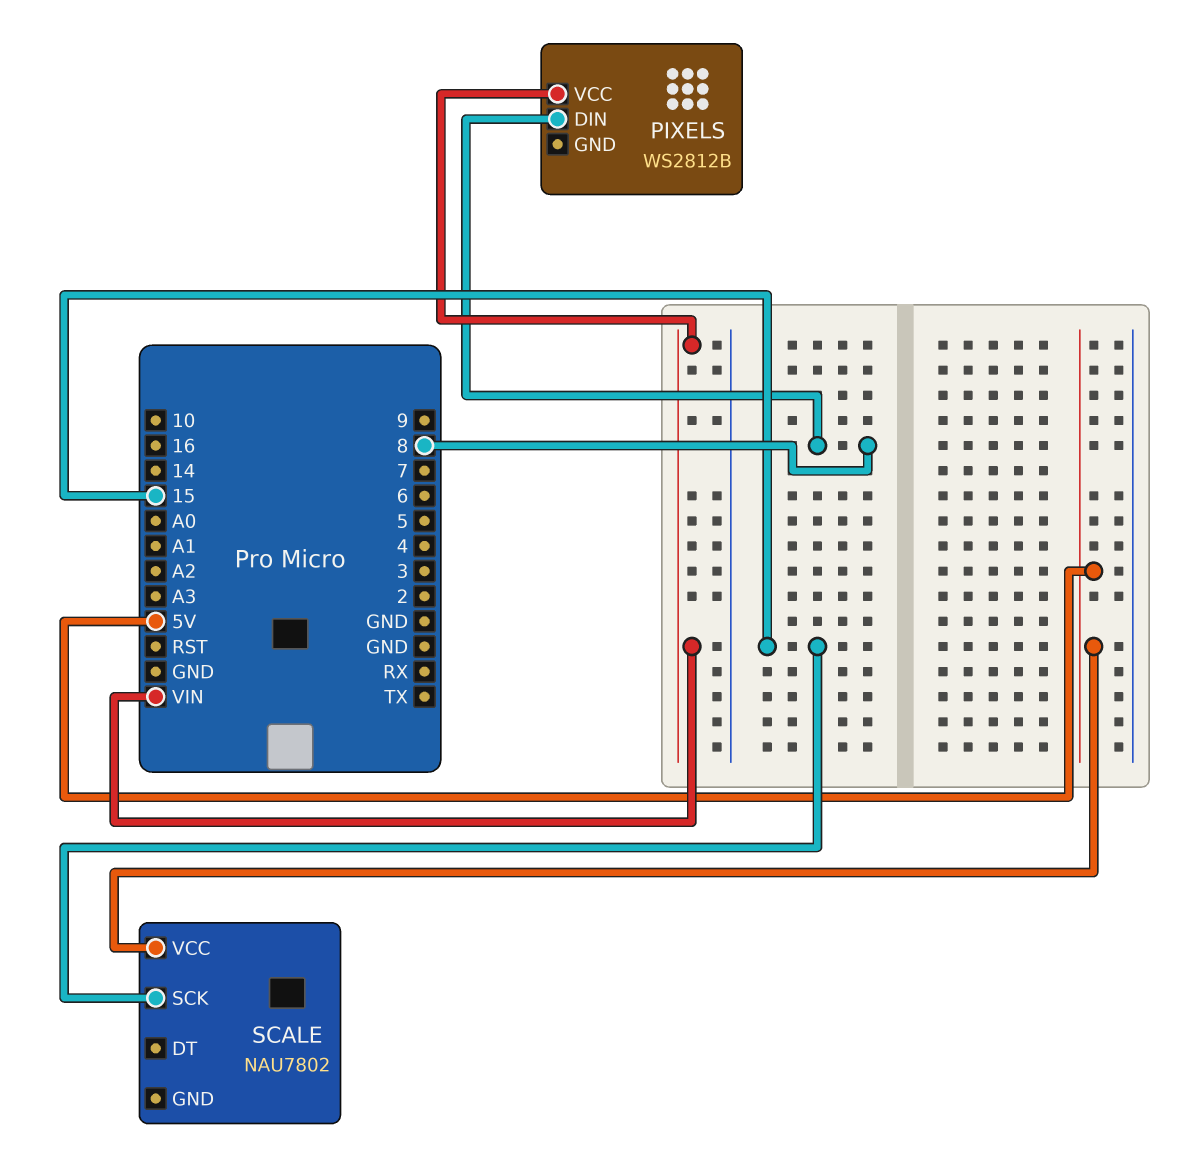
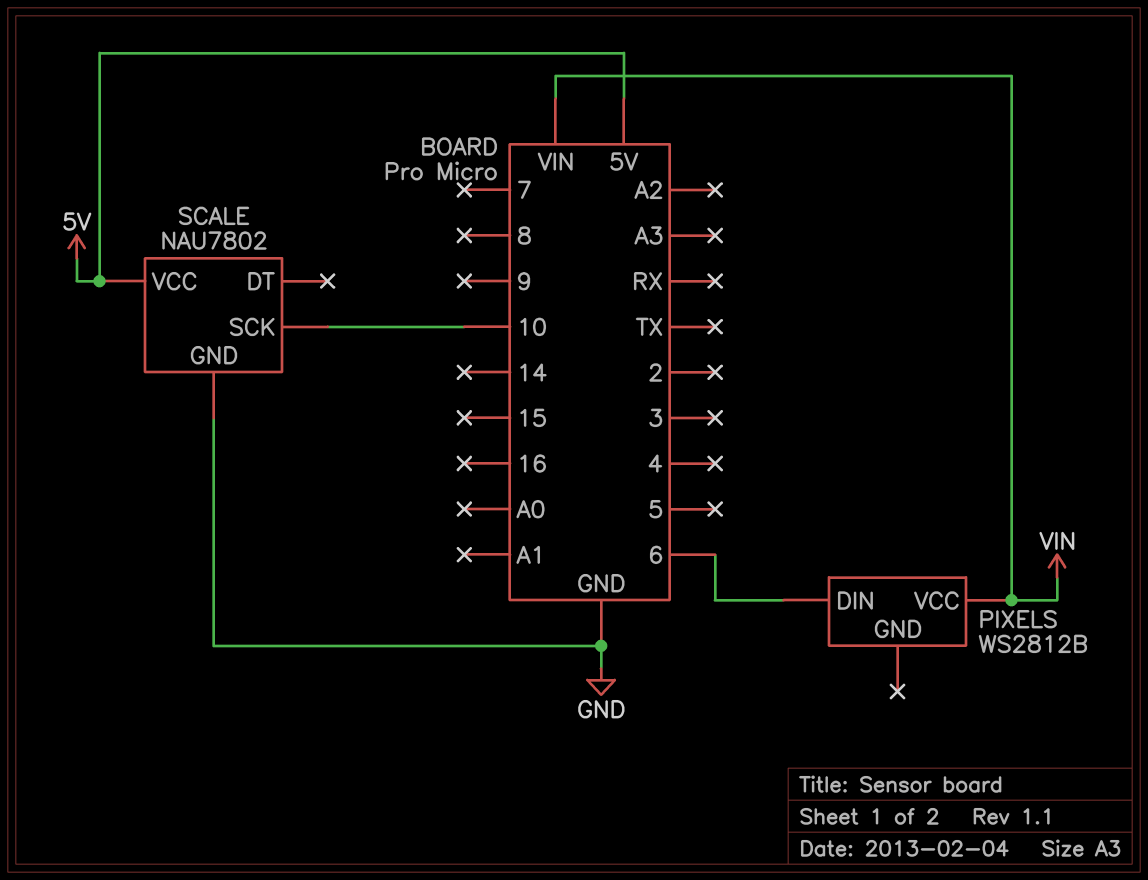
PIXELS pin DIN: 8 -> 6
SCALE pin GND: none -> GND
SCALE pin SCK: 15 -> 10

